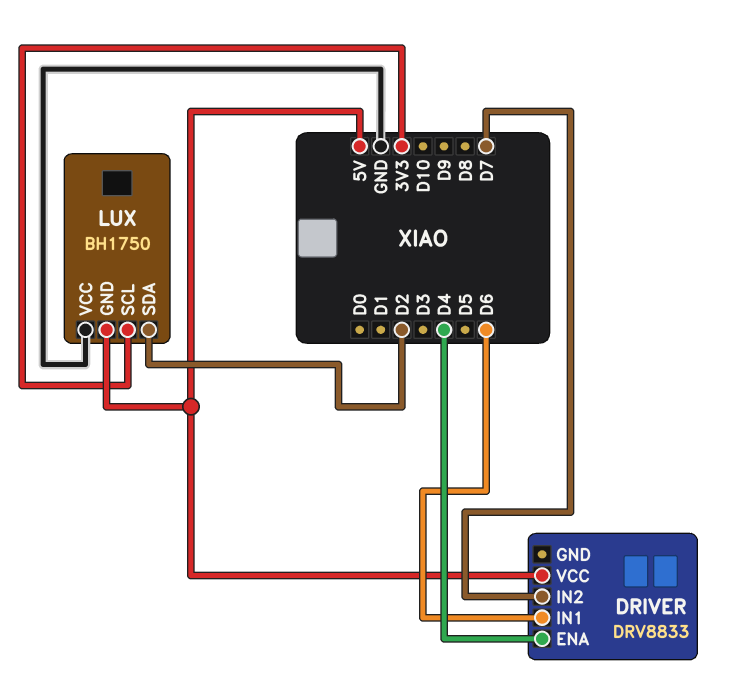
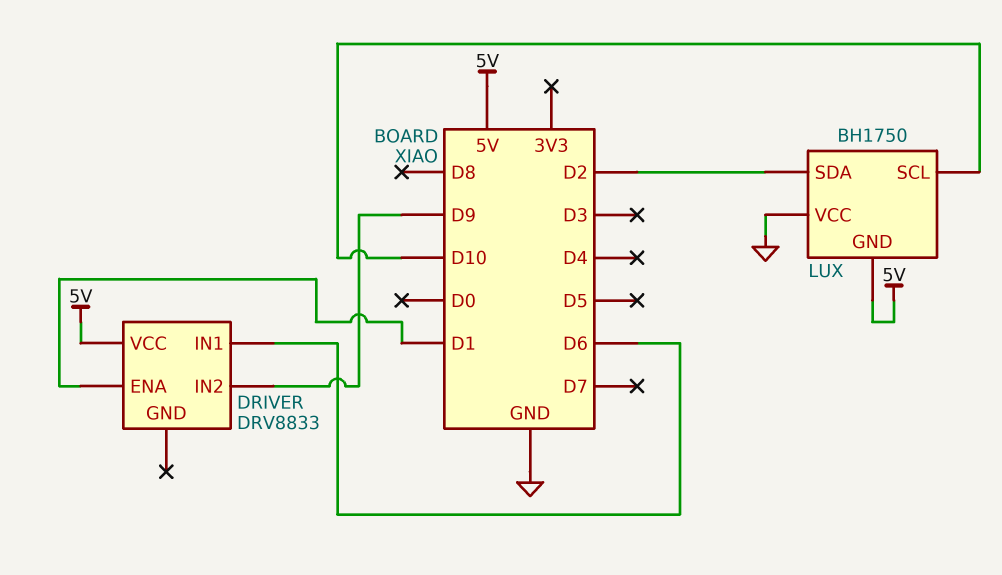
DRIVER pin ENA: D4 -> D1
DRIVER pin IN2: D7 -> D9
LUX pin SCL: 3V3 -> D10

